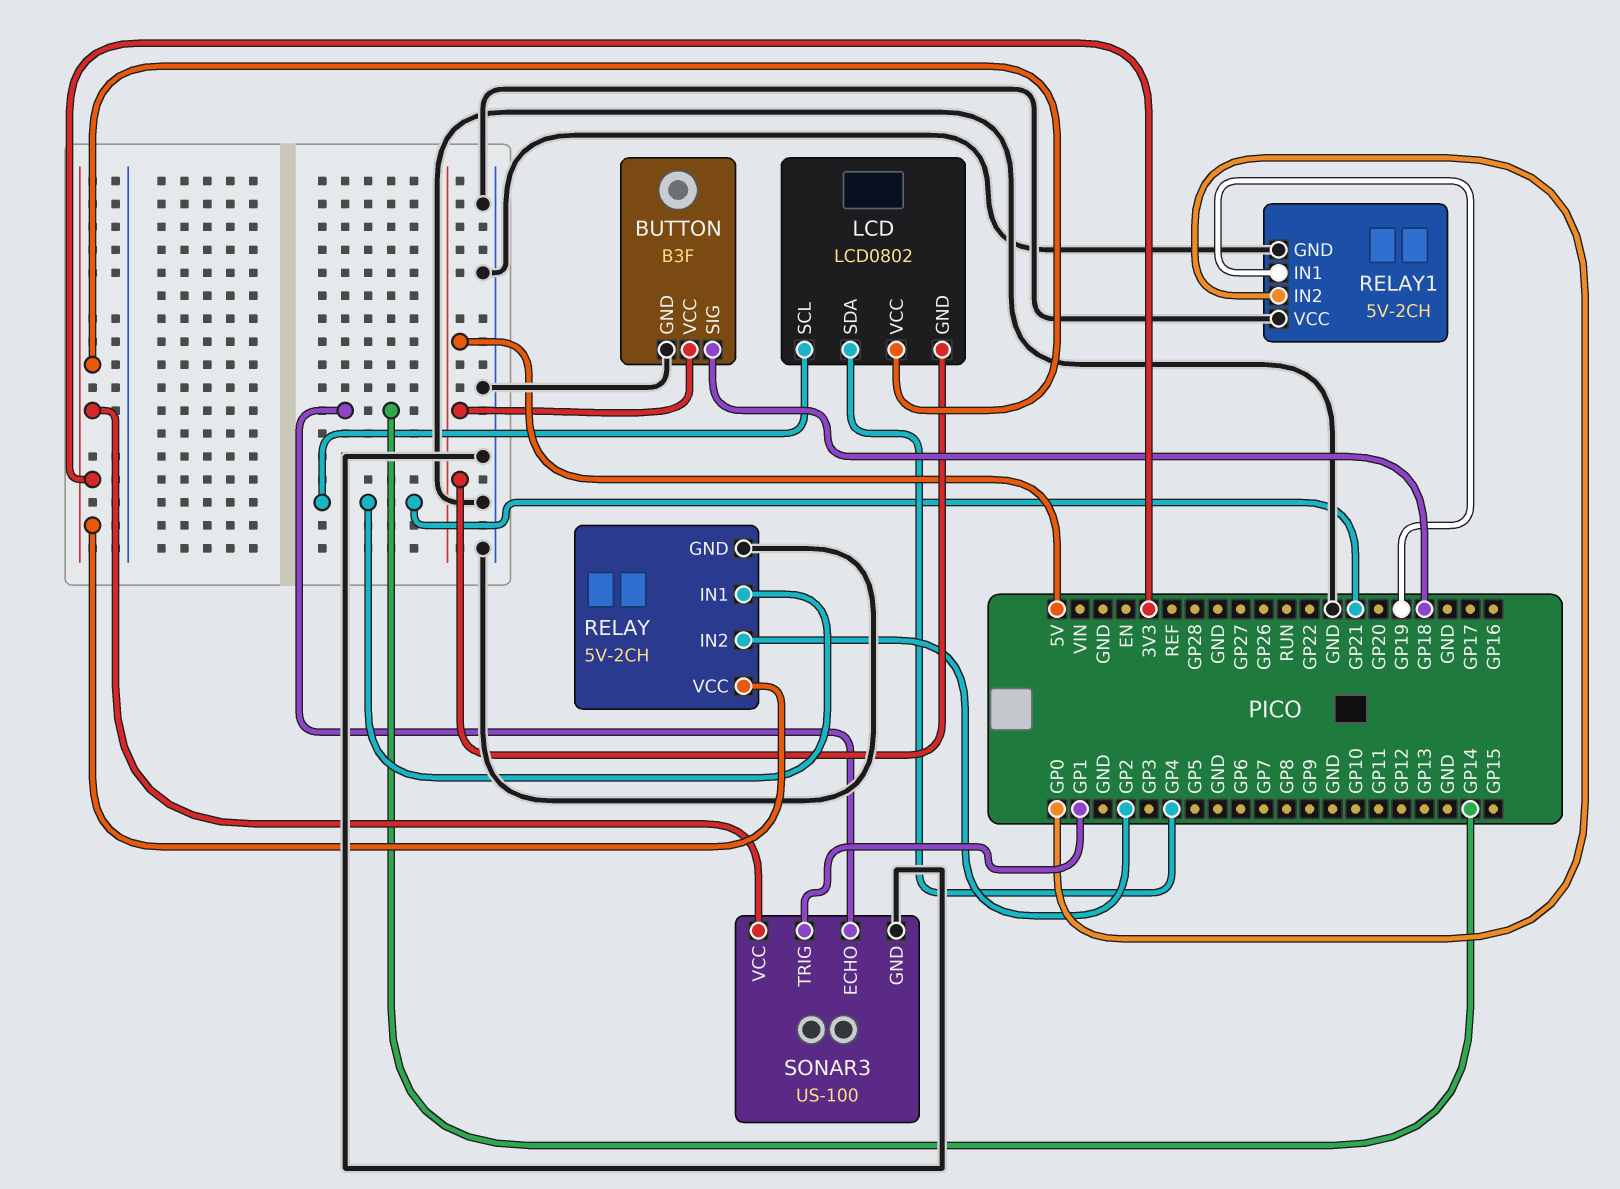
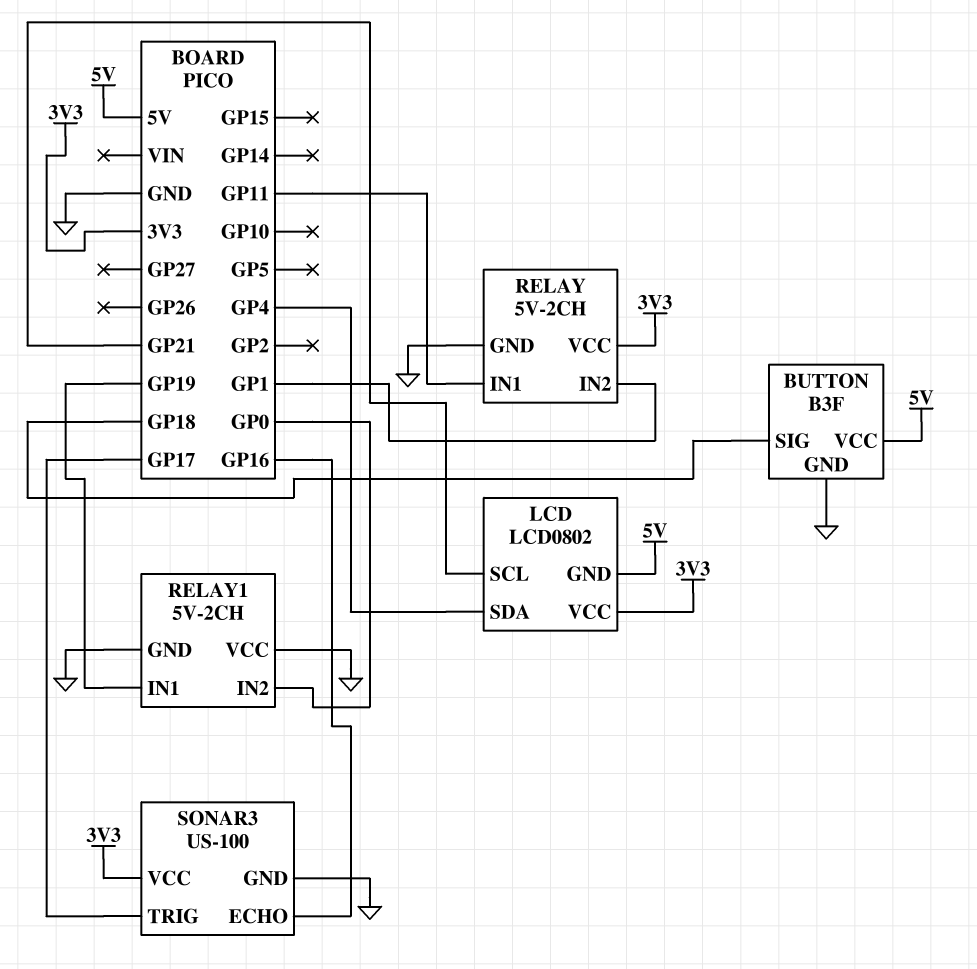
RELAY pin IN1: GP21 -> GP11
RELAY pin IN2: GP2 -> GP1
SONAR3 pin ECHO: GP14 -> GP16
SONAR3 pin TRIG: GP1 -> GP17

